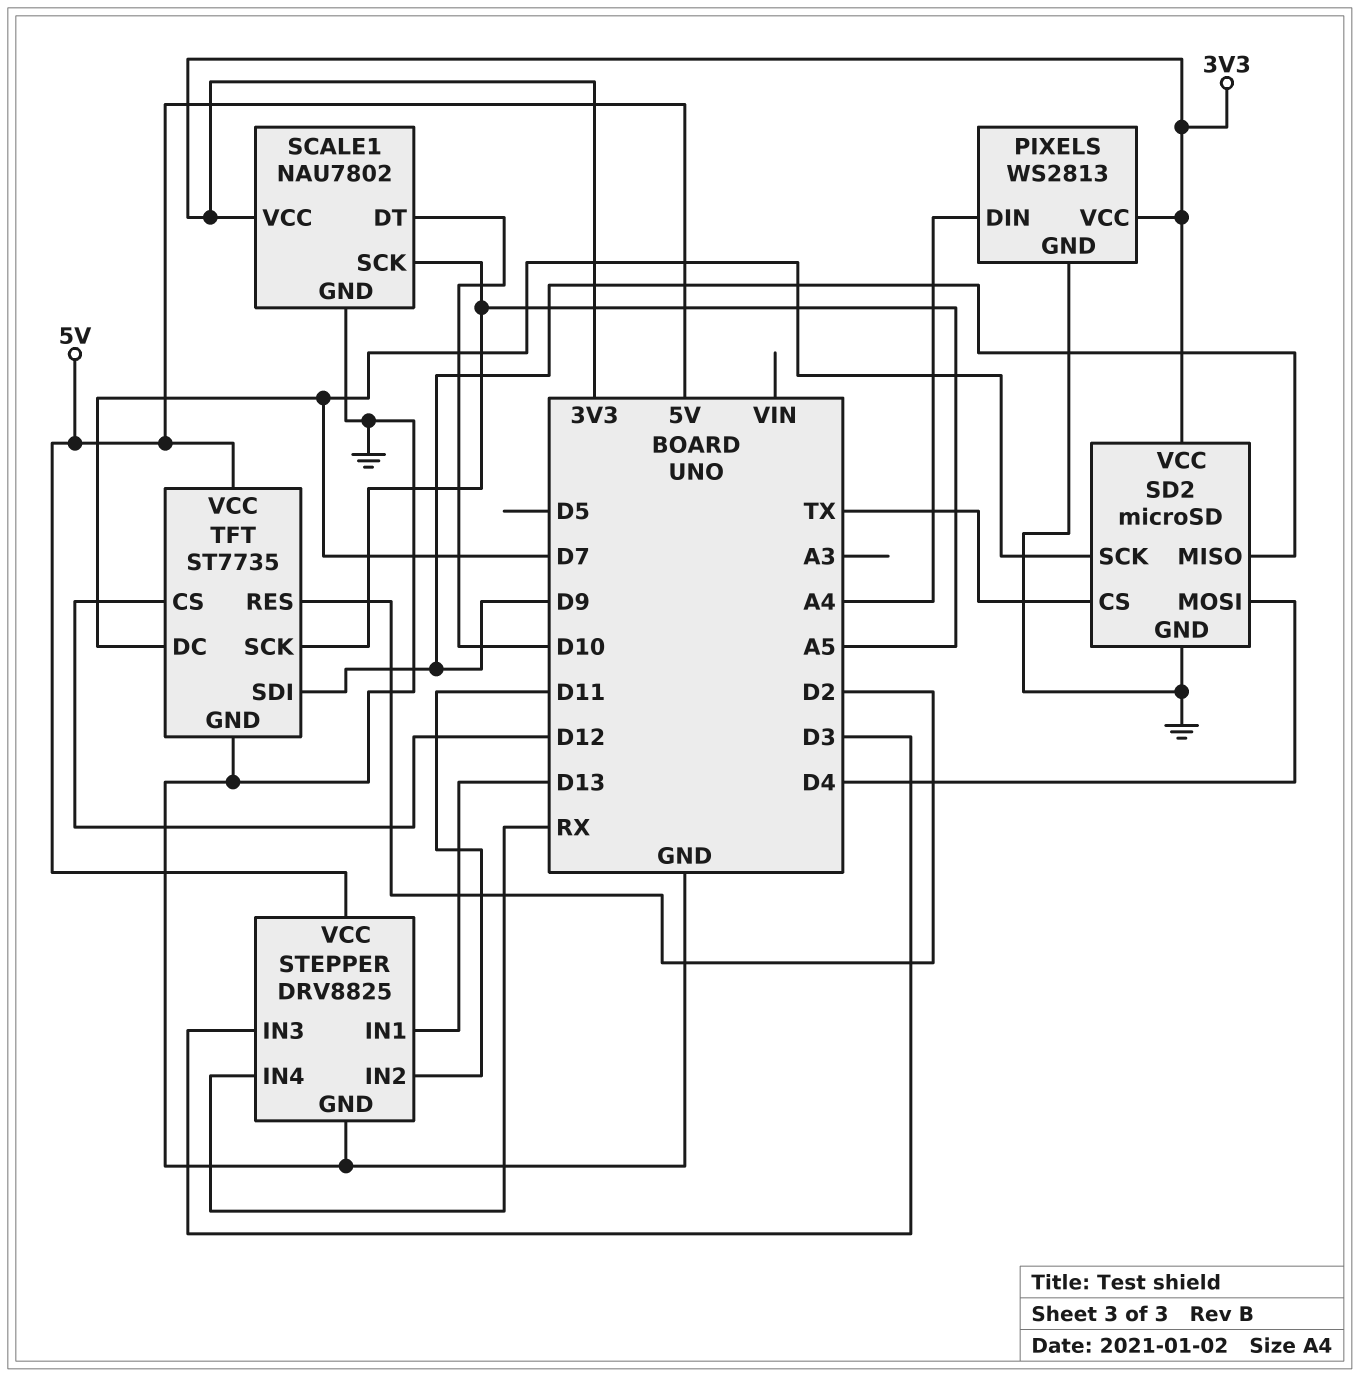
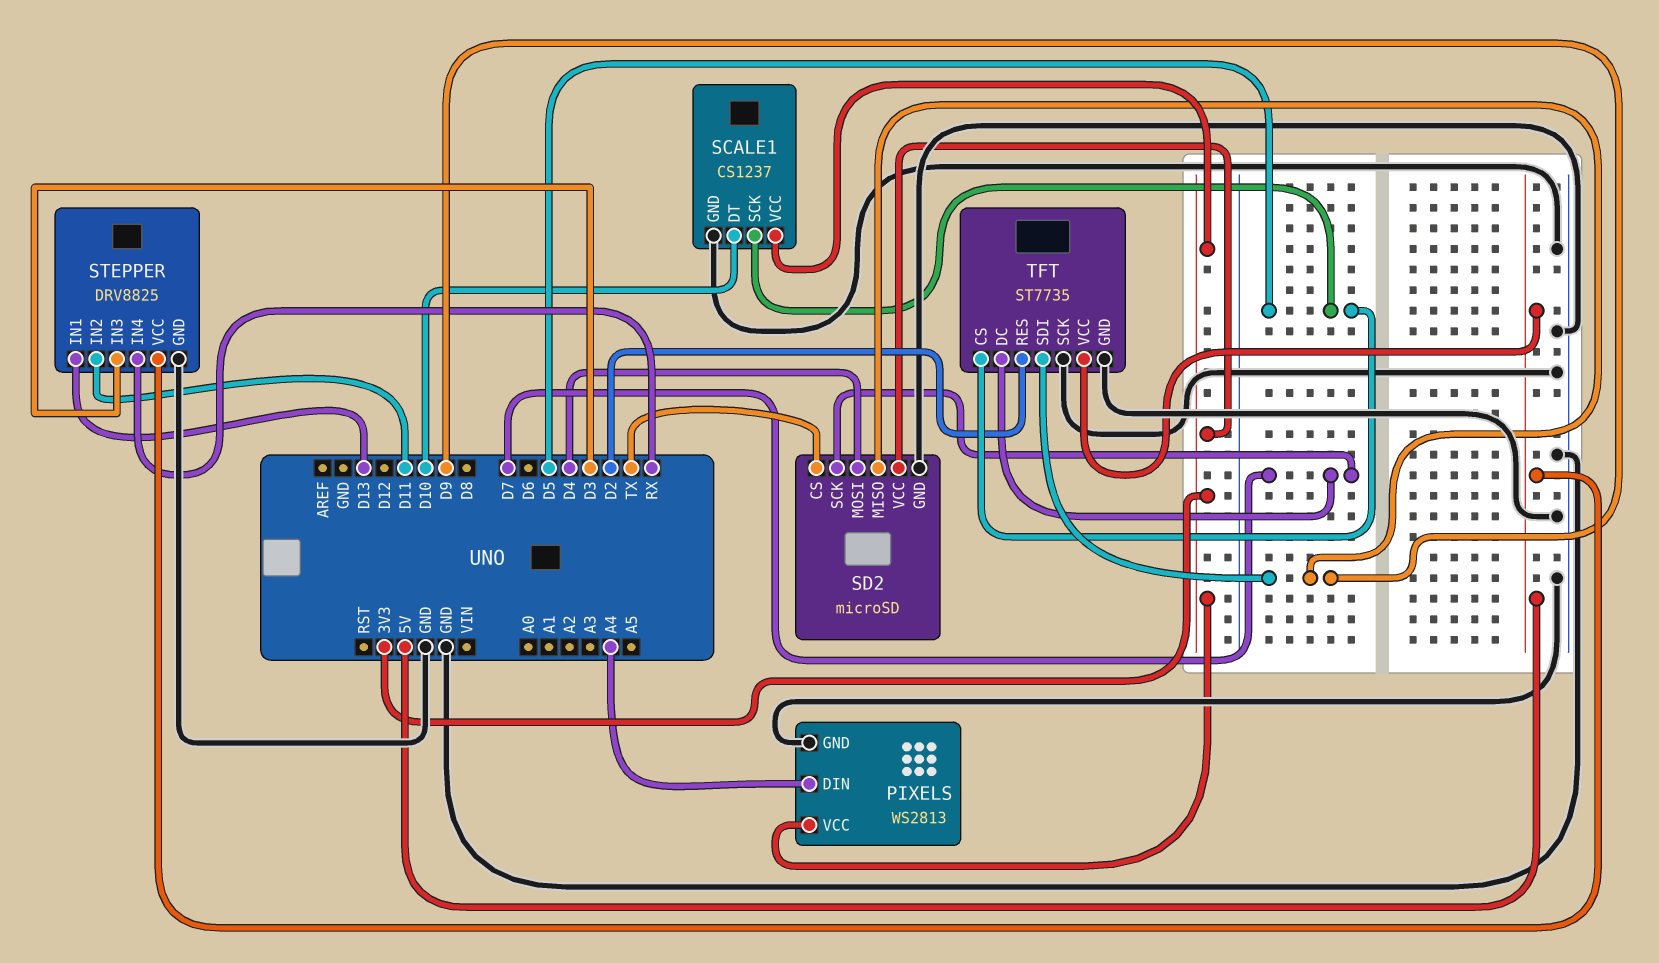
SCALE1: NAU7802 -> CS1237
SCALE1 pin SCK: A5 -> D5
TFT pin CS: D12 -> D5
TFT pin SCK: A5 -> GND

